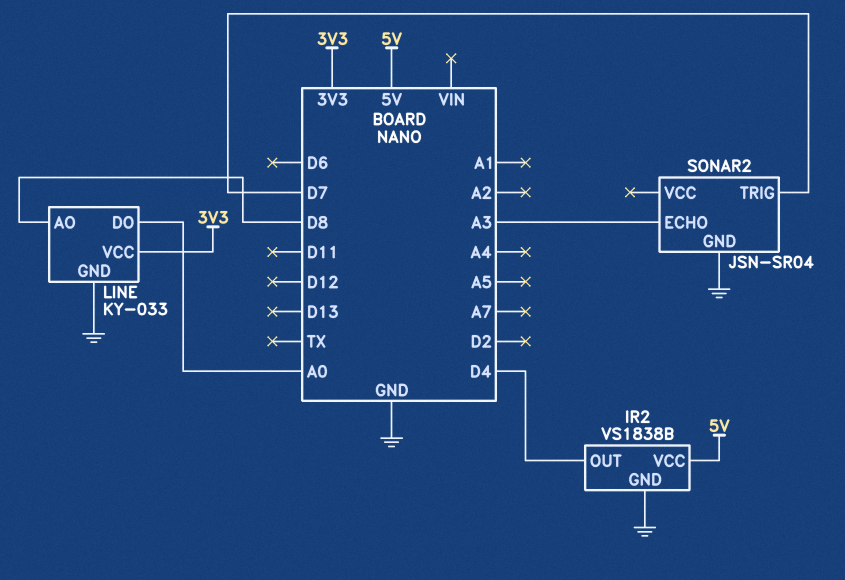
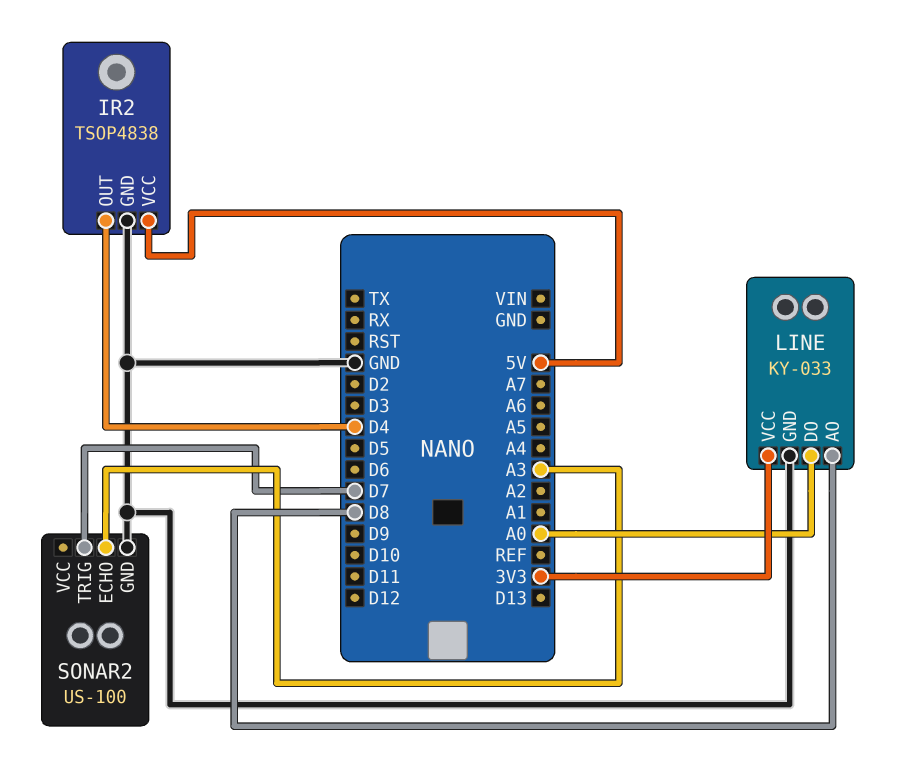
IR2: VS1838B -> TSOP4838
SONAR2: JSN-SR04 -> US-100

